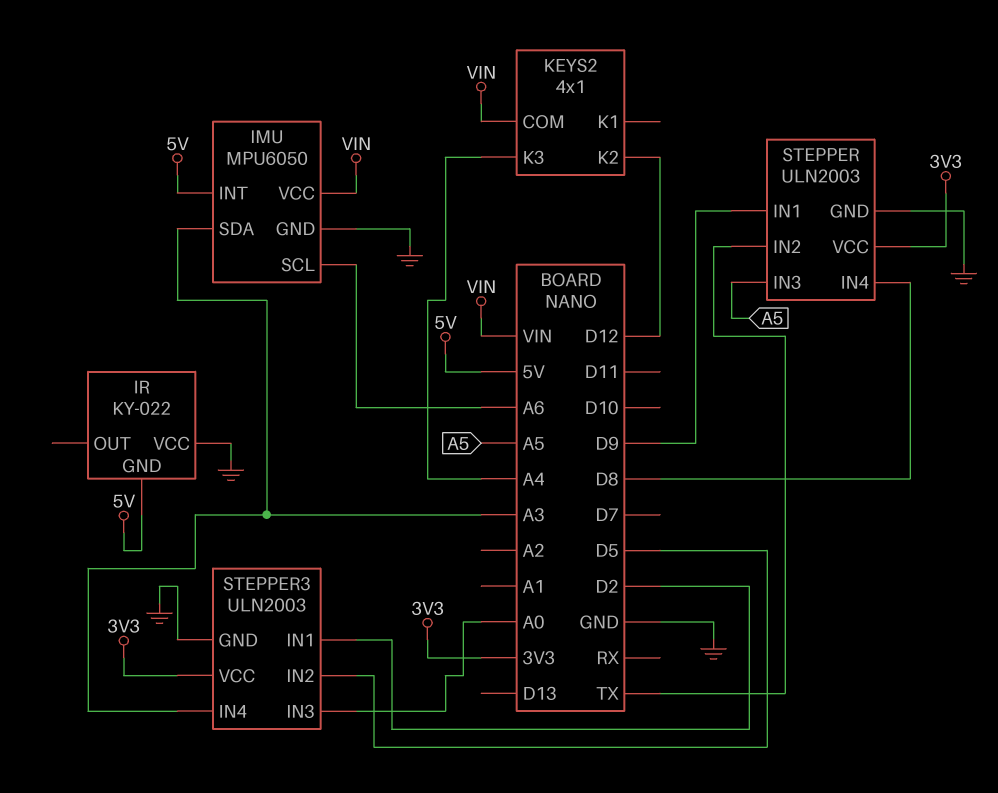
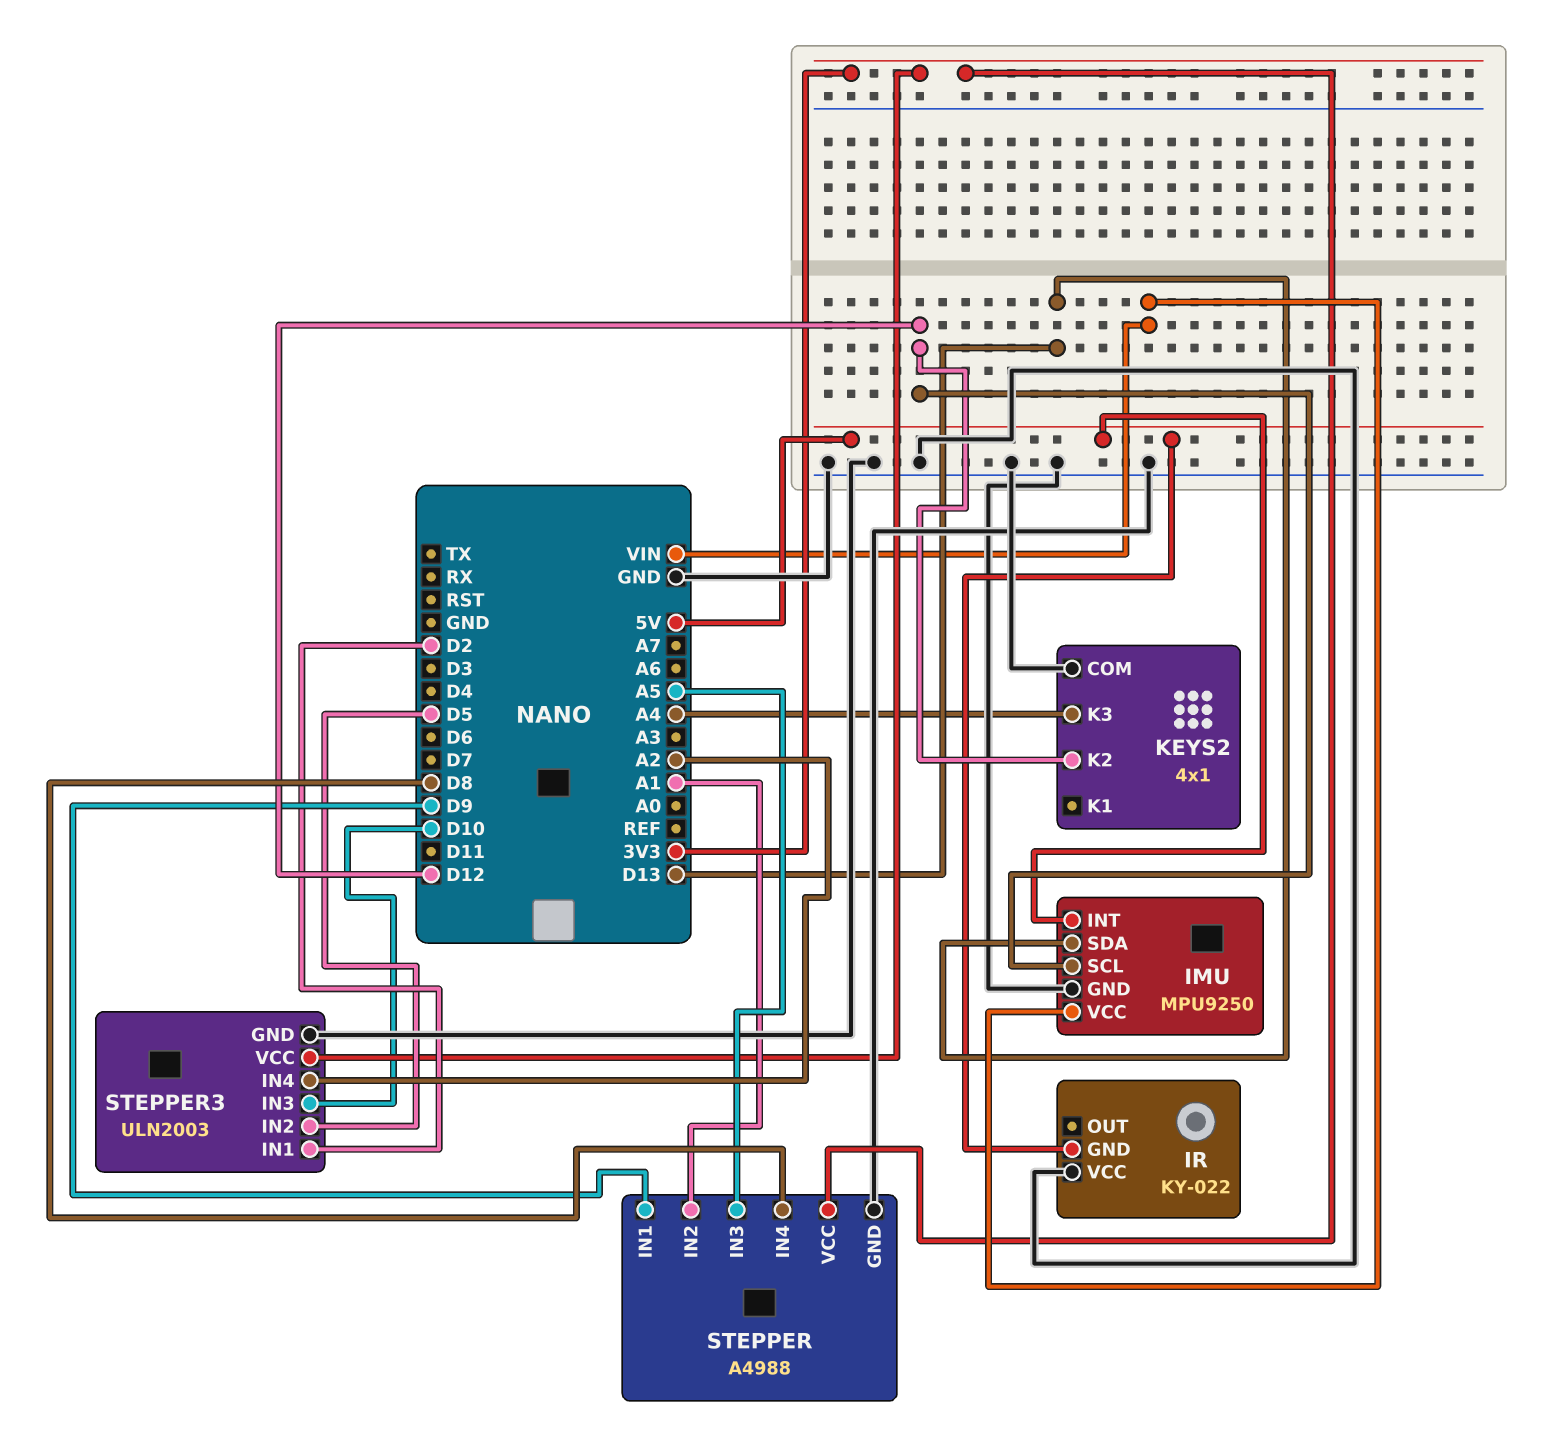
IMU: MPU6050 -> MPU9250
IMU pin SCL: A6 -> D12
IMU pin SDA: A3 -> D13
KEYS2 pin COM: VIN -> GND
STEPPER: ULN2003 -> A4988
STEPPER pin IN2: TX -> A1
STEPPER3 pin IN3: A0 -> D10
STEPPER3 pin IN4: A3 -> A2

